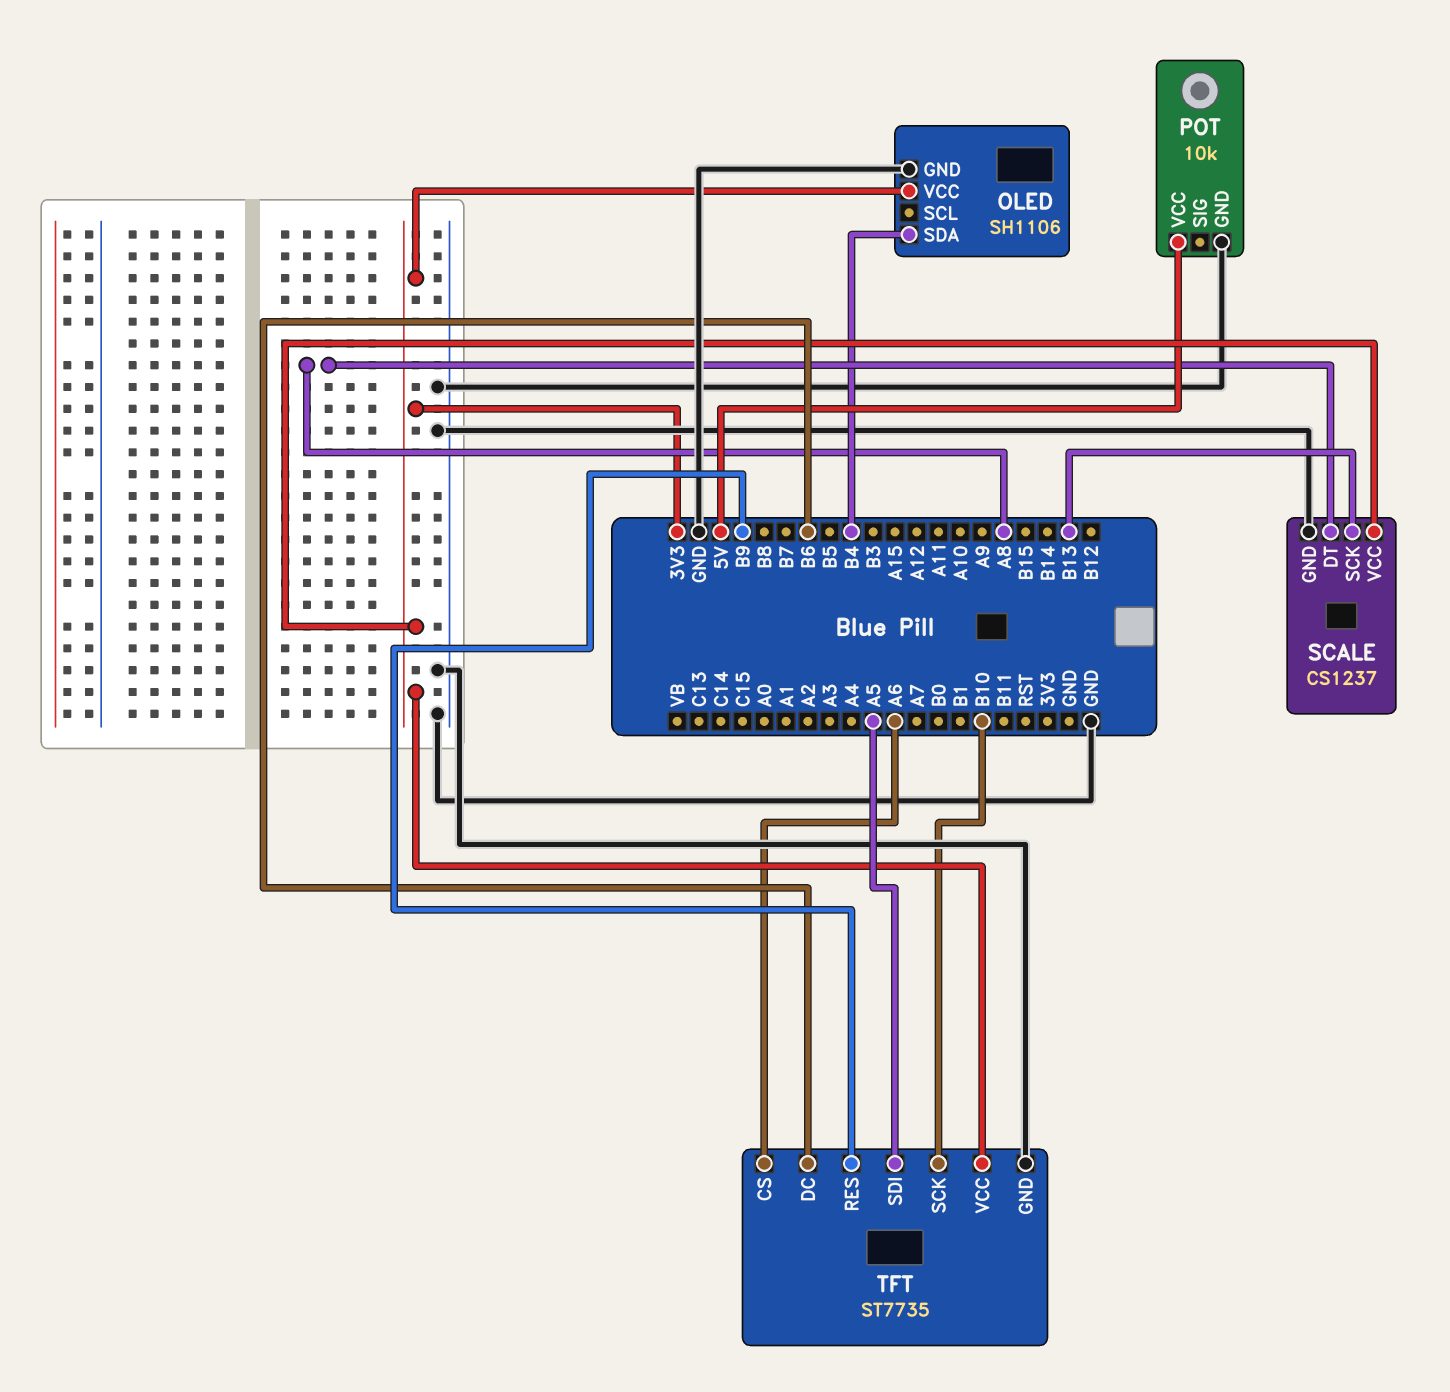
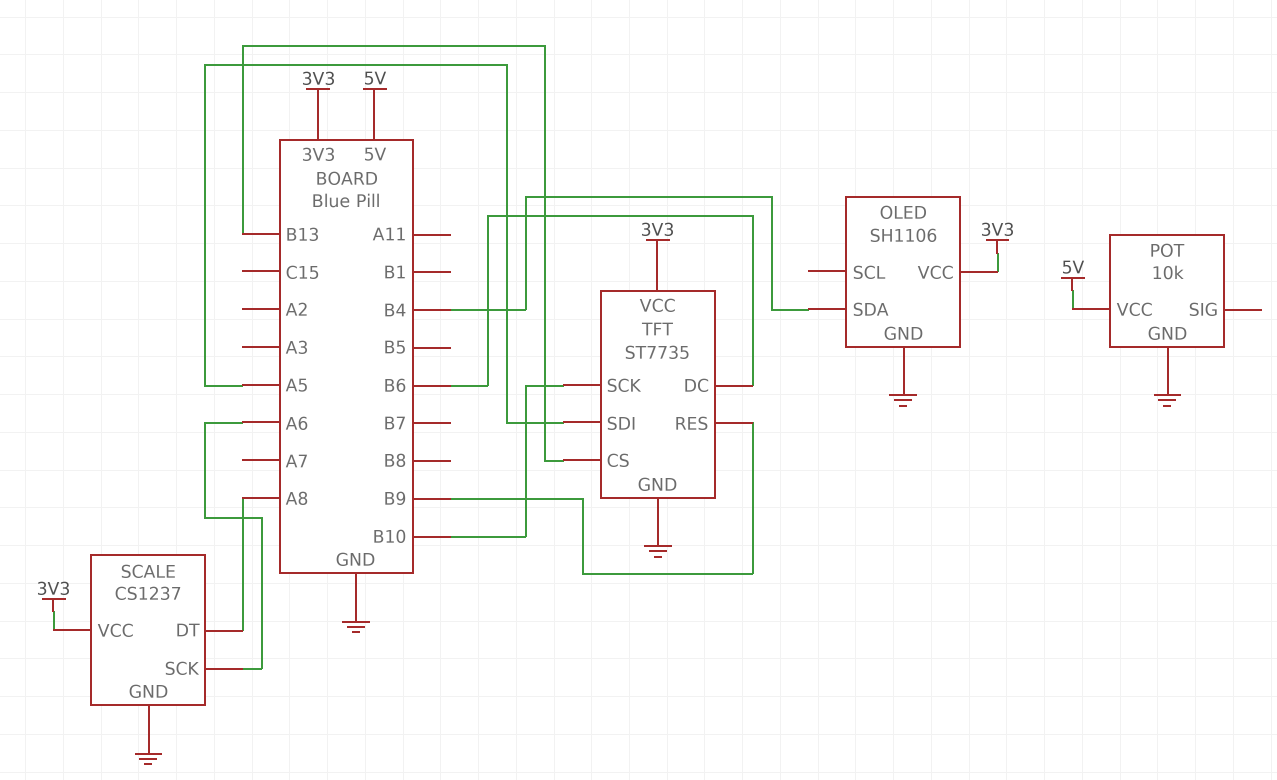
SCALE pin SCK: B13 -> A6
TFT pin CS: A6 -> B13

